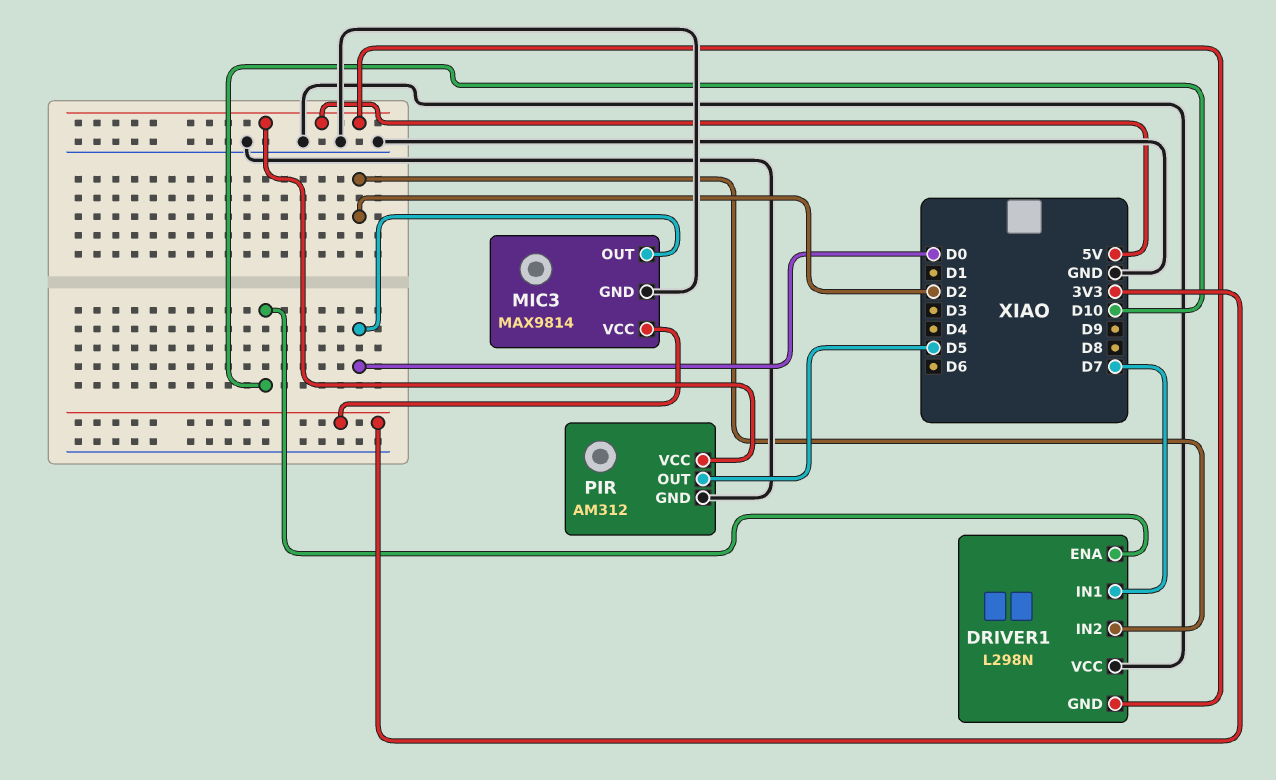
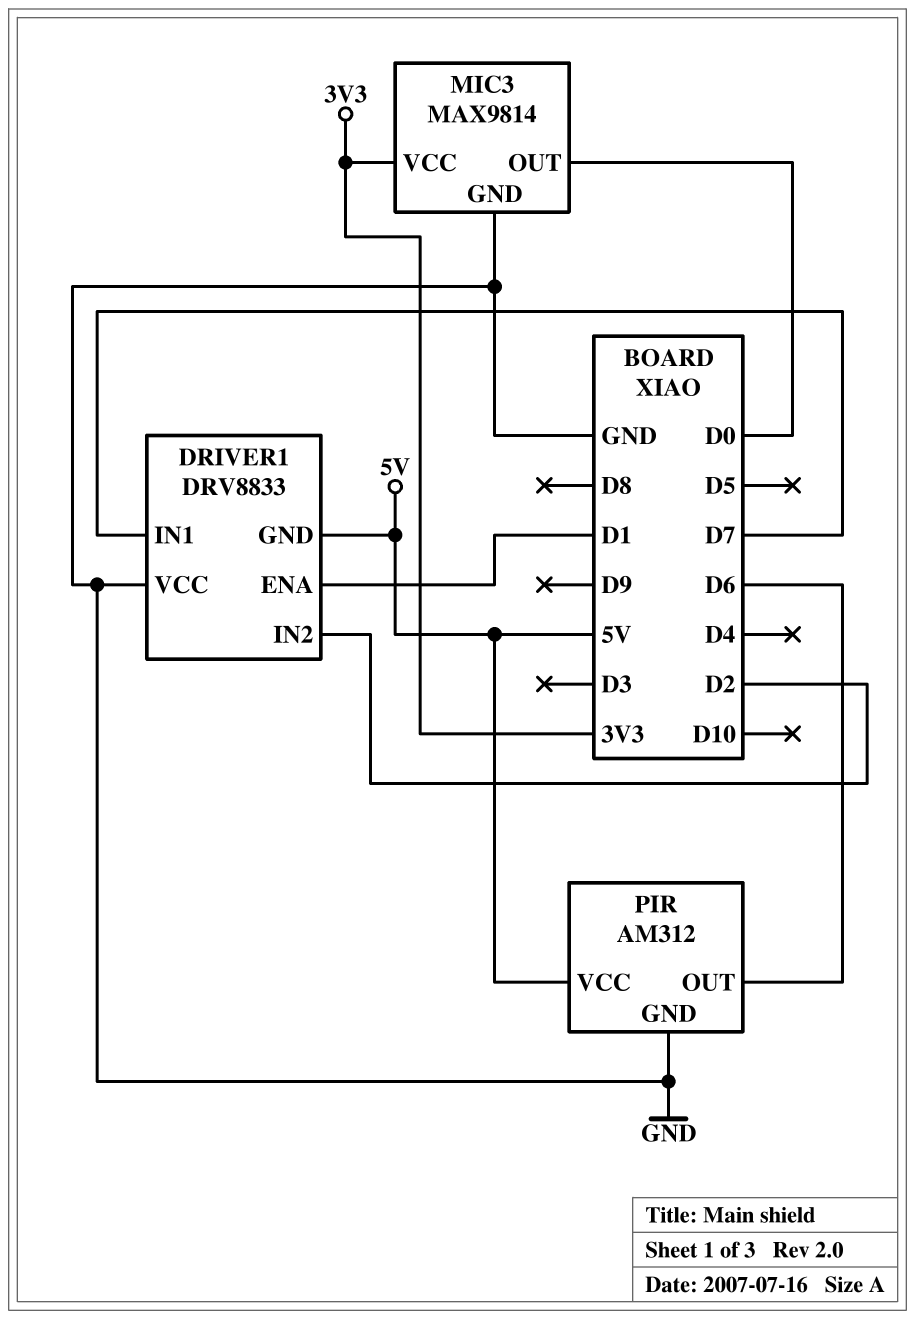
DRIVER1: L298N -> DRV8833
DRIVER1 pin ENA: D10 -> D1
PIR pin OUT: D5 -> D6

